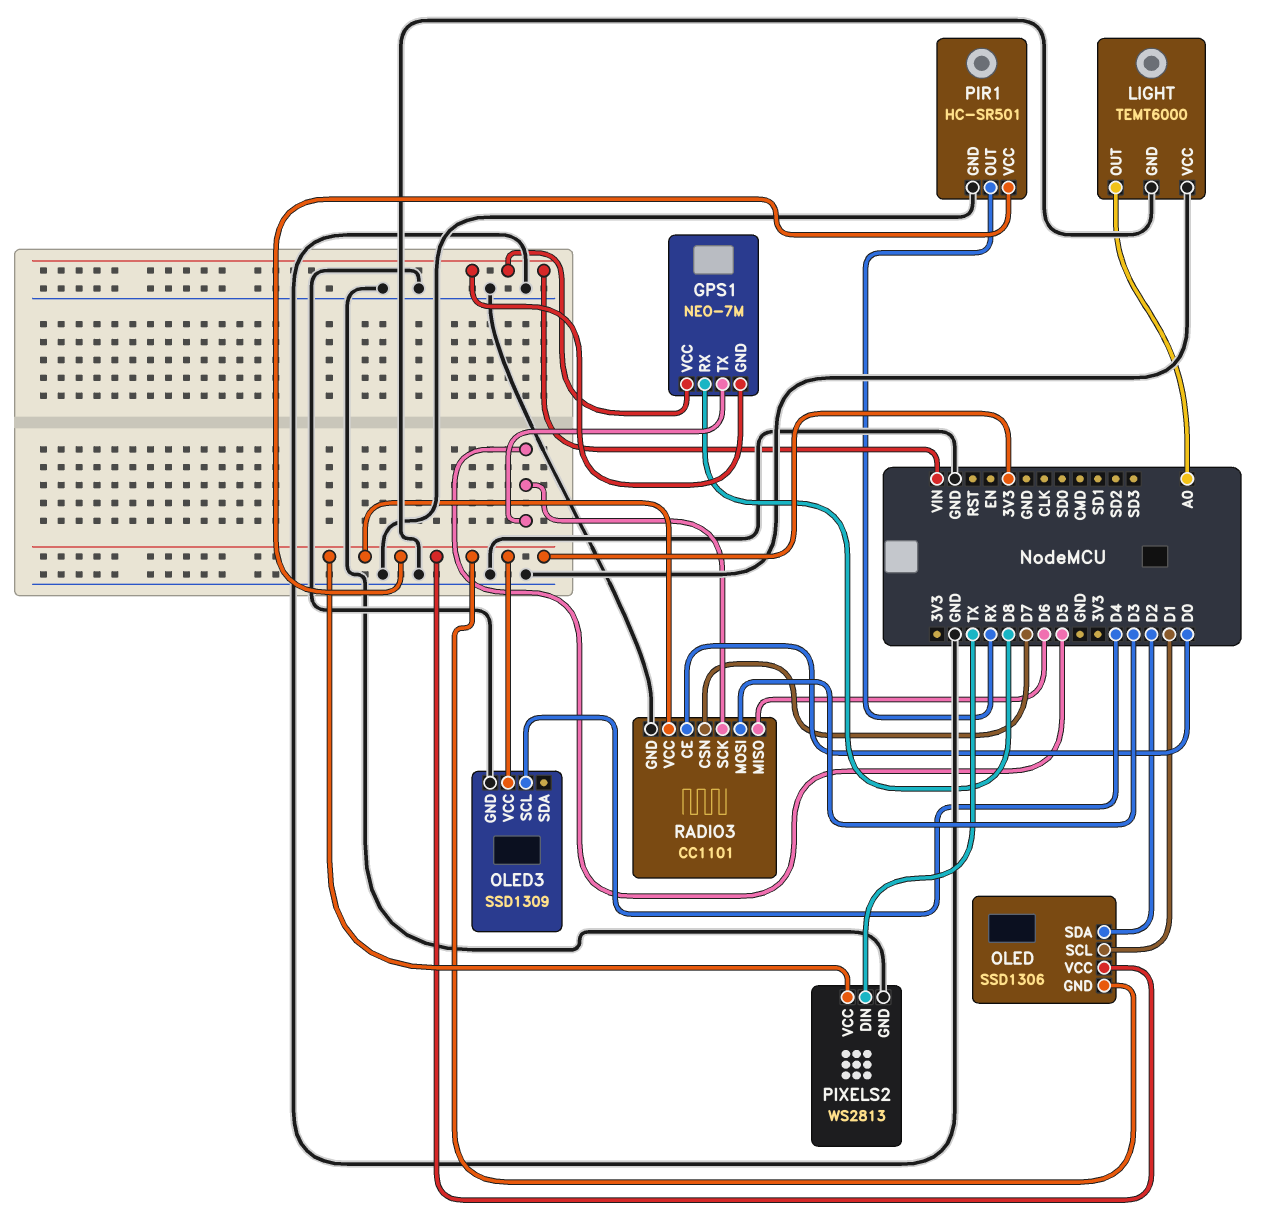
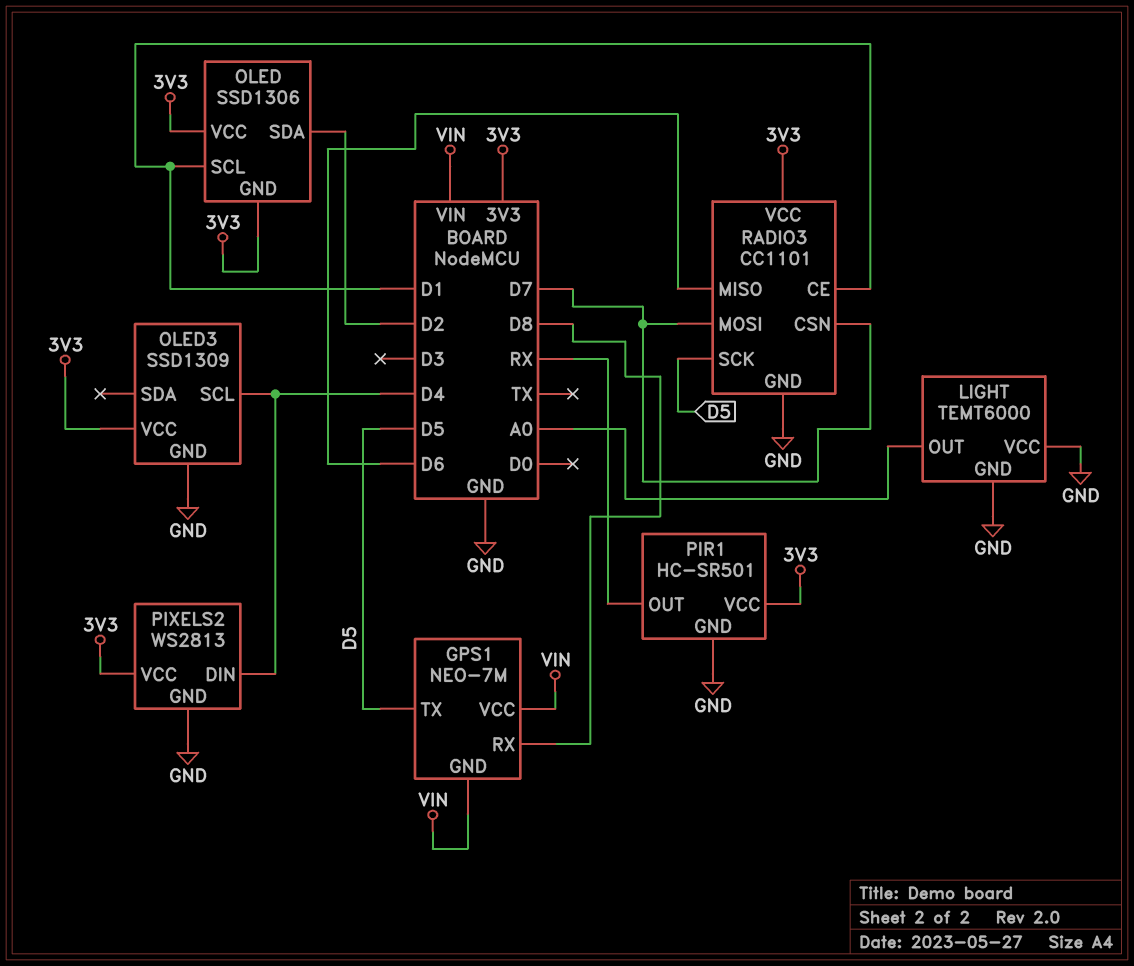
PIXELS2 pin DIN: TX -> D4
RADIO3 pin CE: D0 -> D1
RADIO3 pin MOSI: D3 -> D7

